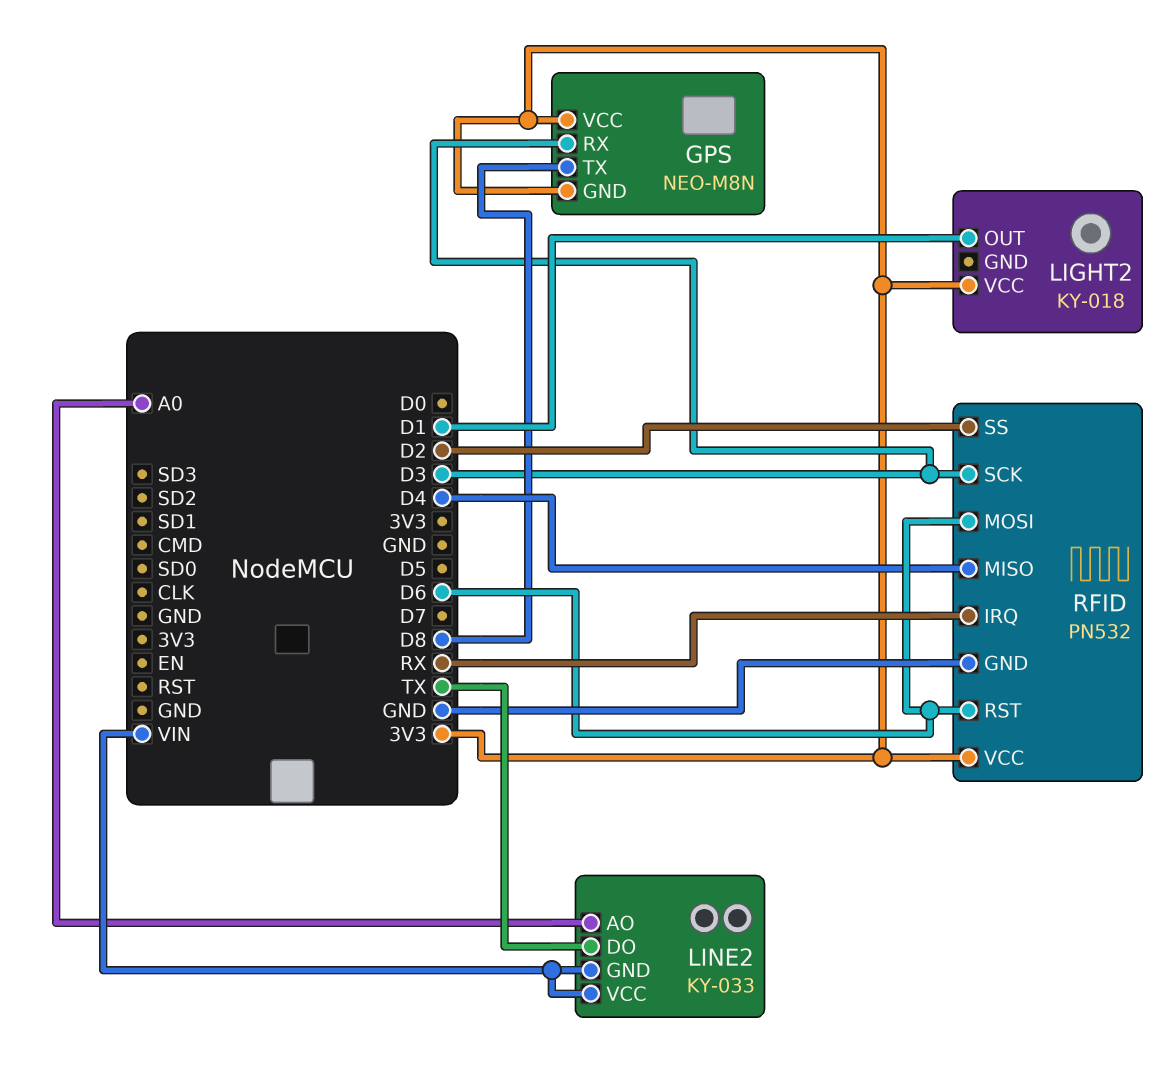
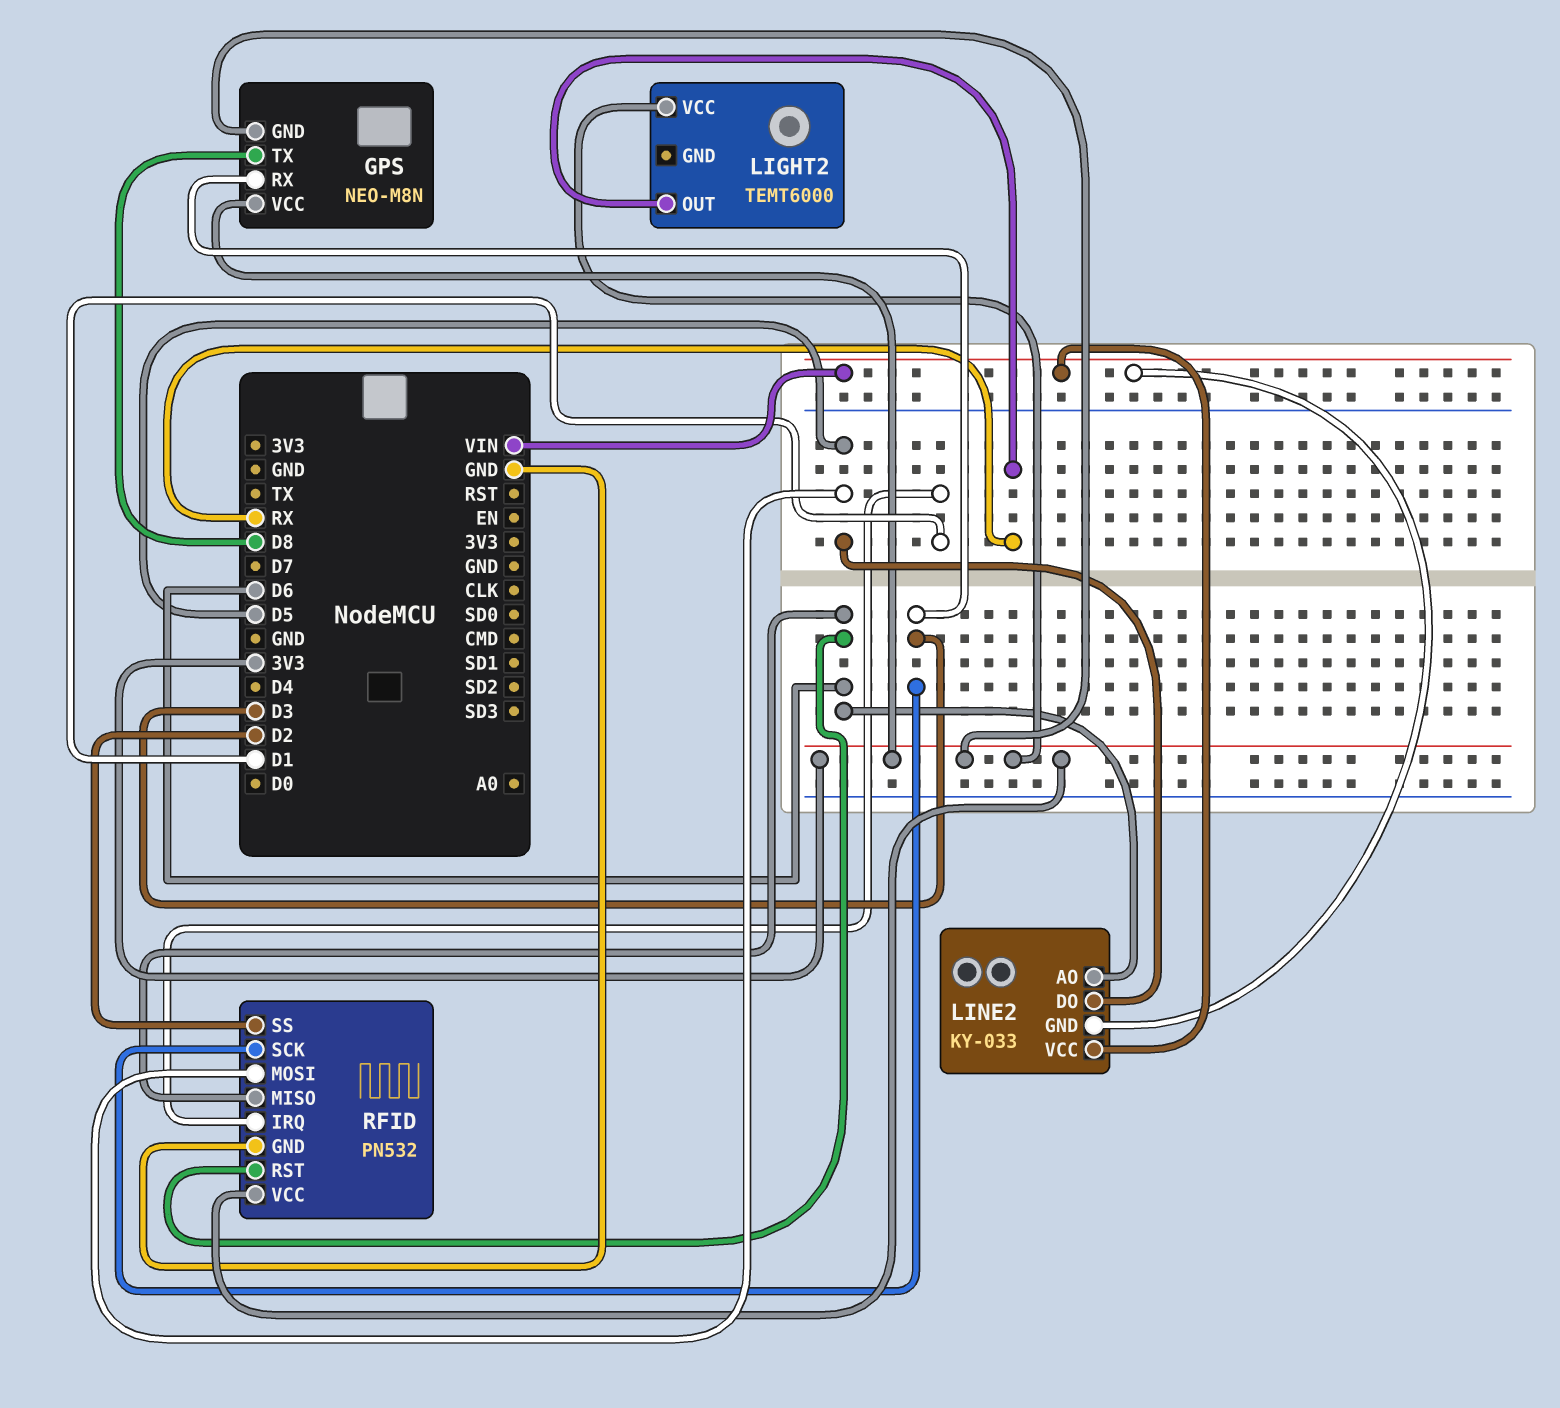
LIGHT2: KY-018 -> TEMT6000
LIGHT2 pin OUT: D1 -> RX
LINE2 pin AO: A0 -> D6
LINE2 pin DO: TX -> D5
RFID pin IRQ: RX -> D1
RFID pin MISO: D4 -> D6
RFID pin MOSI: D6 -> D5

